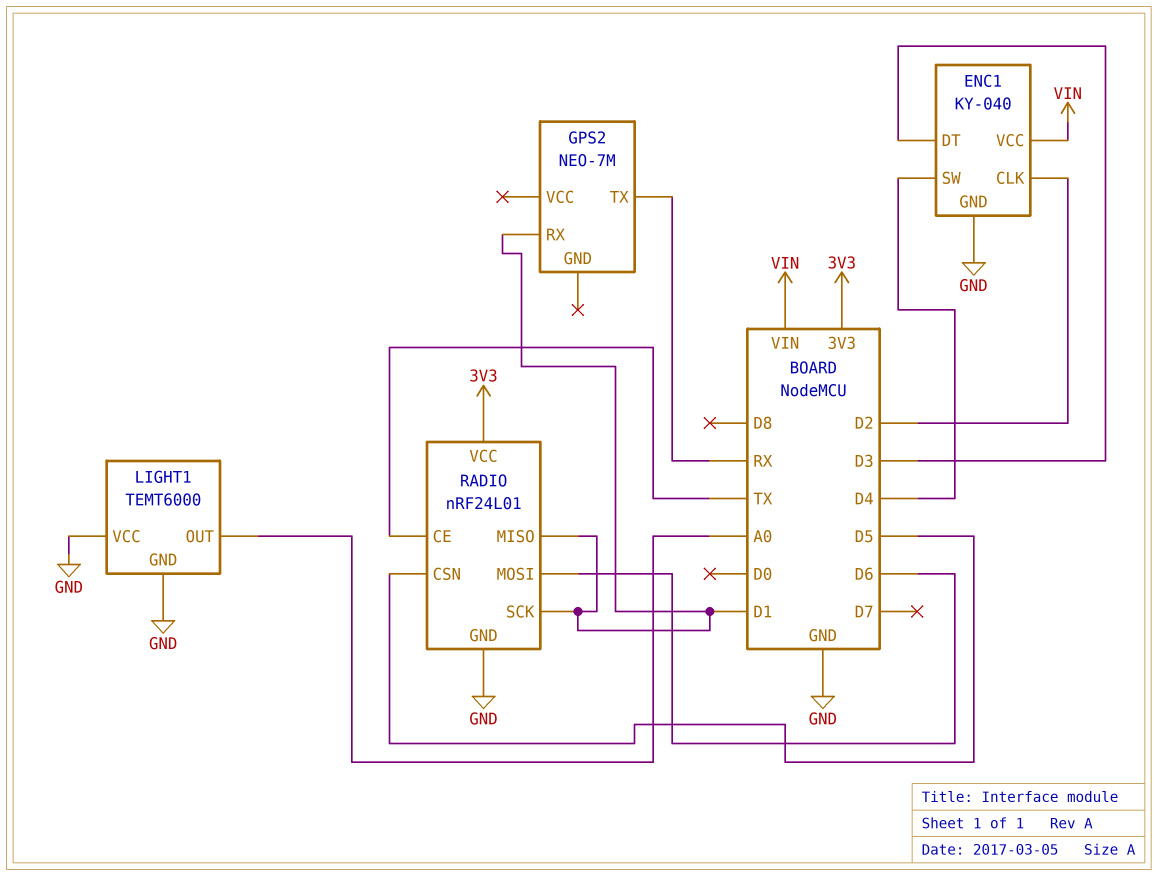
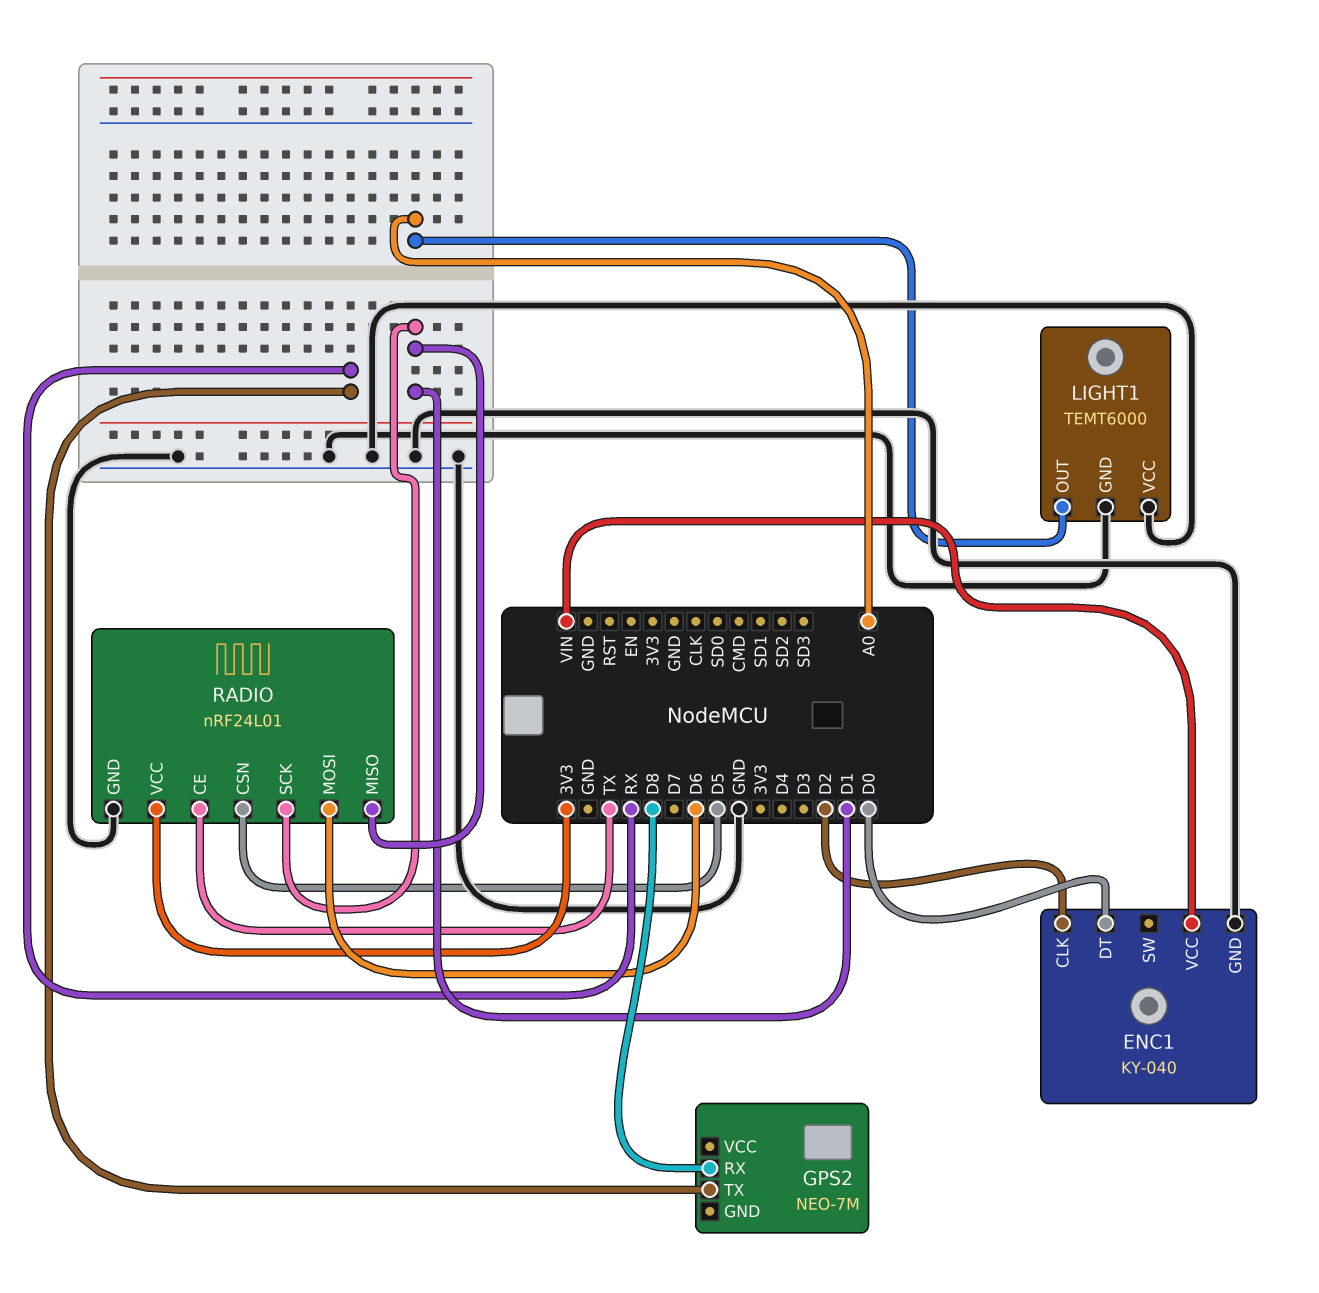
ENC1 pin DT: D3 -> D0
ENC1 pin SW: D4 -> none
GPS2 pin RX: D1 -> D8

